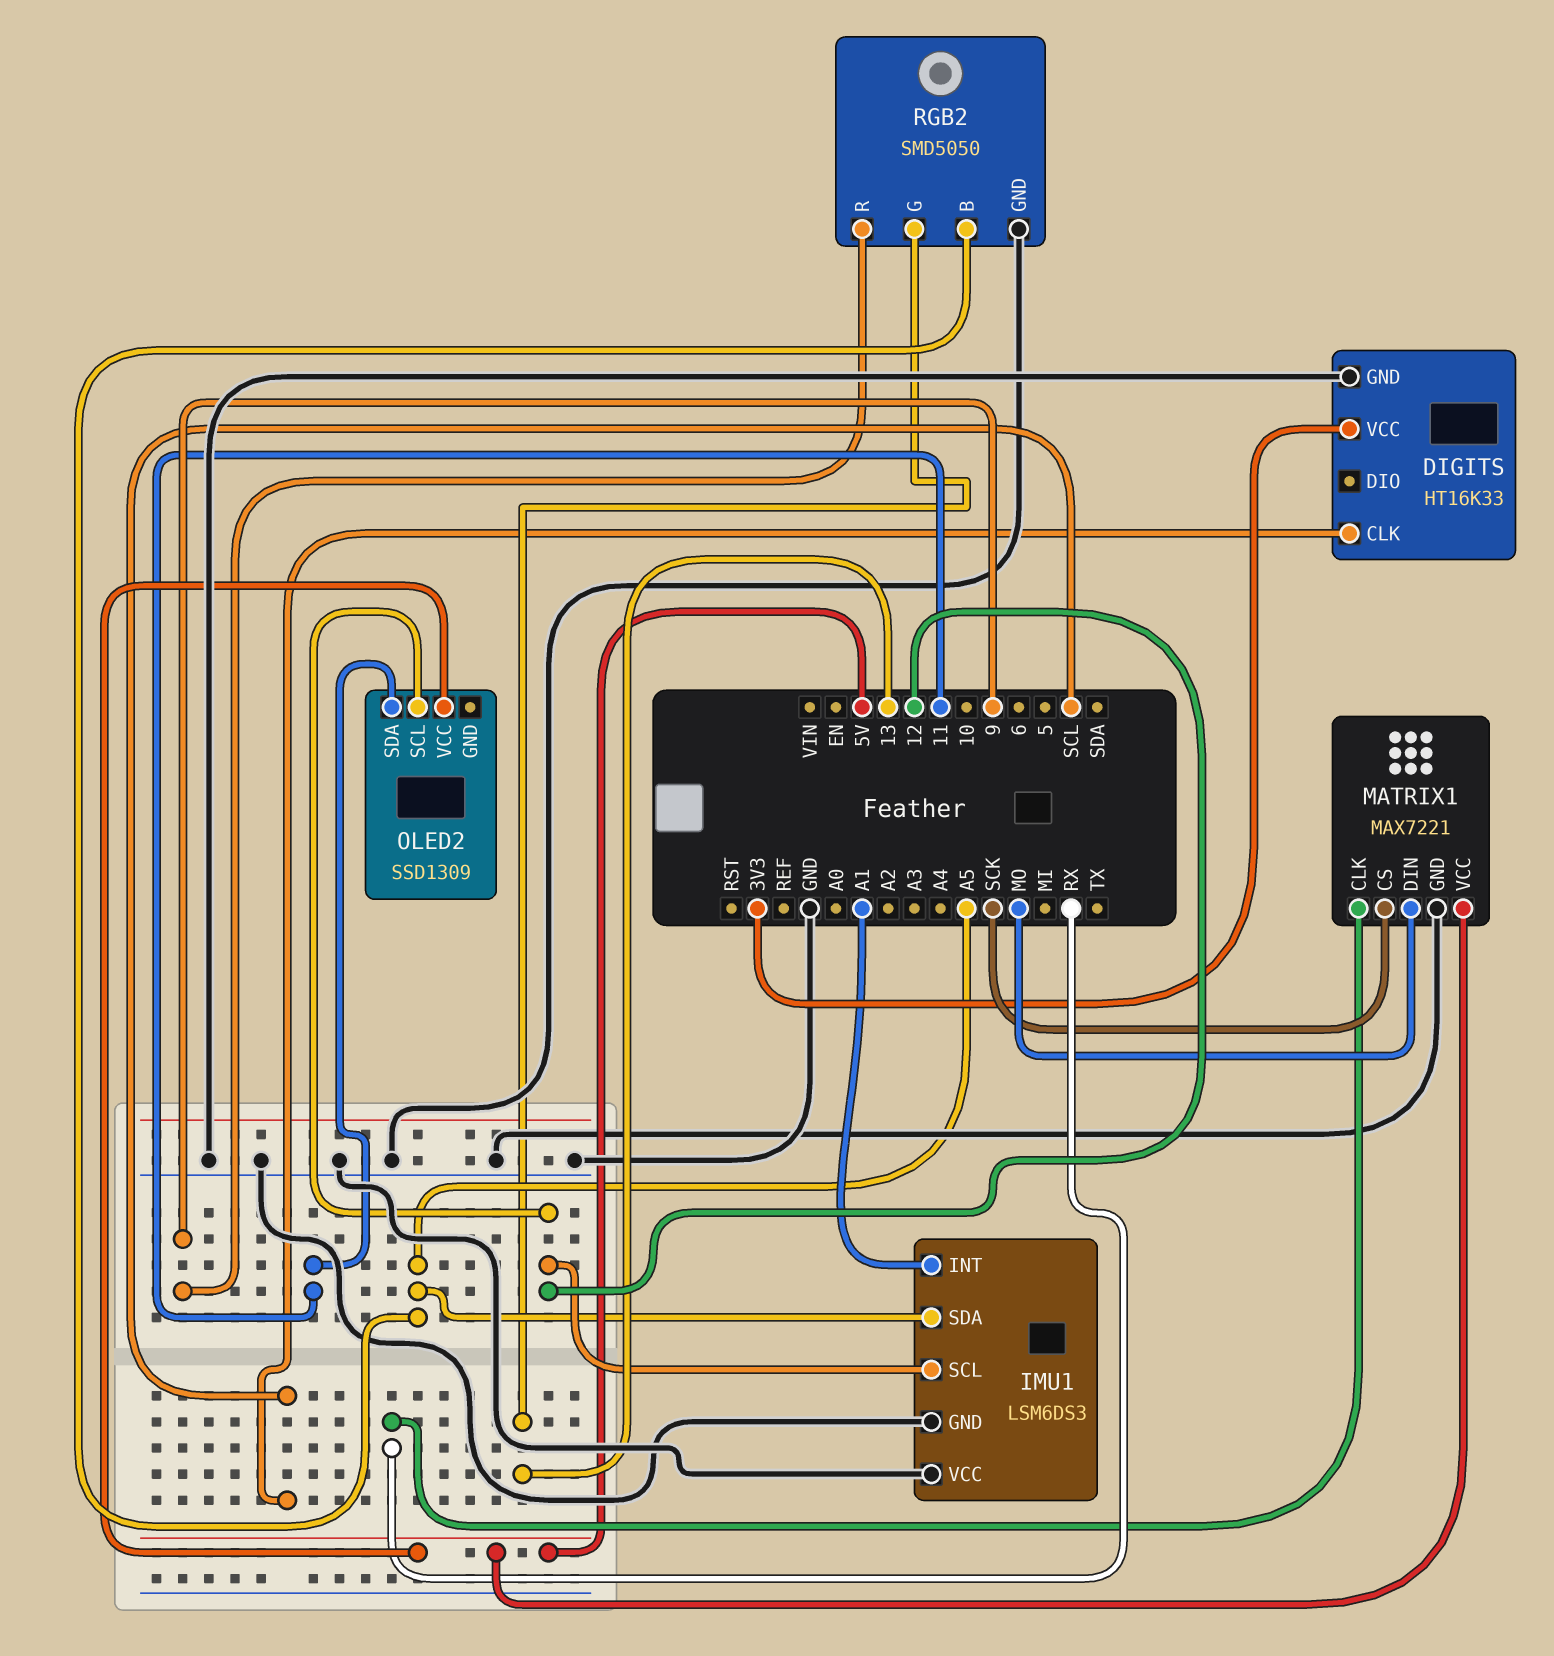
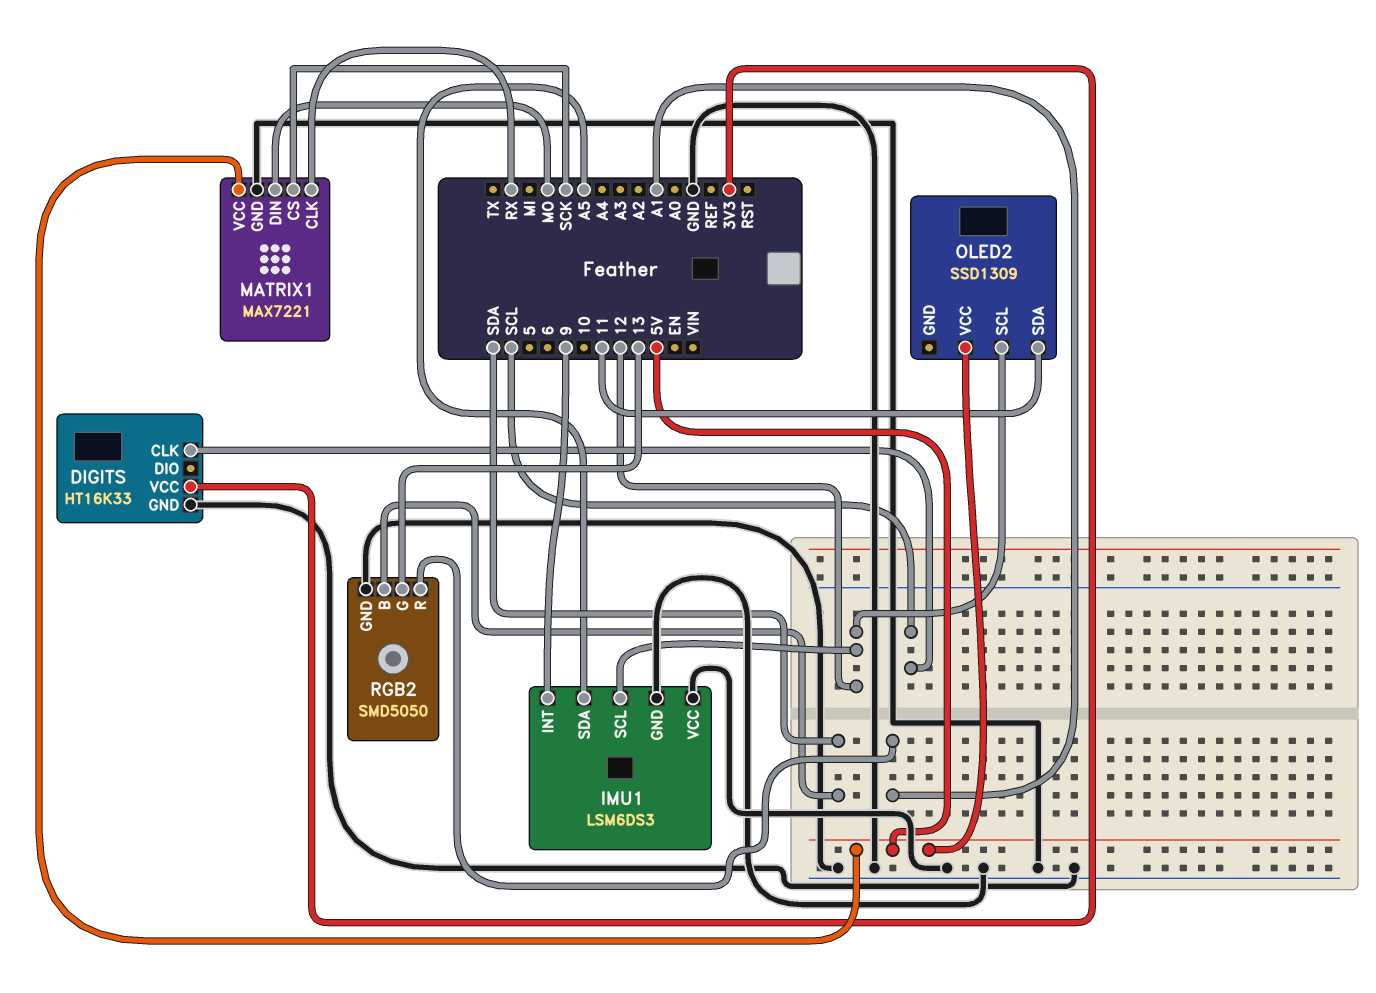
IMU1 pin INT: A1 -> 9
RGB2 pin B: A5 -> SDA
RGB2 pin R: 9 -> A1

